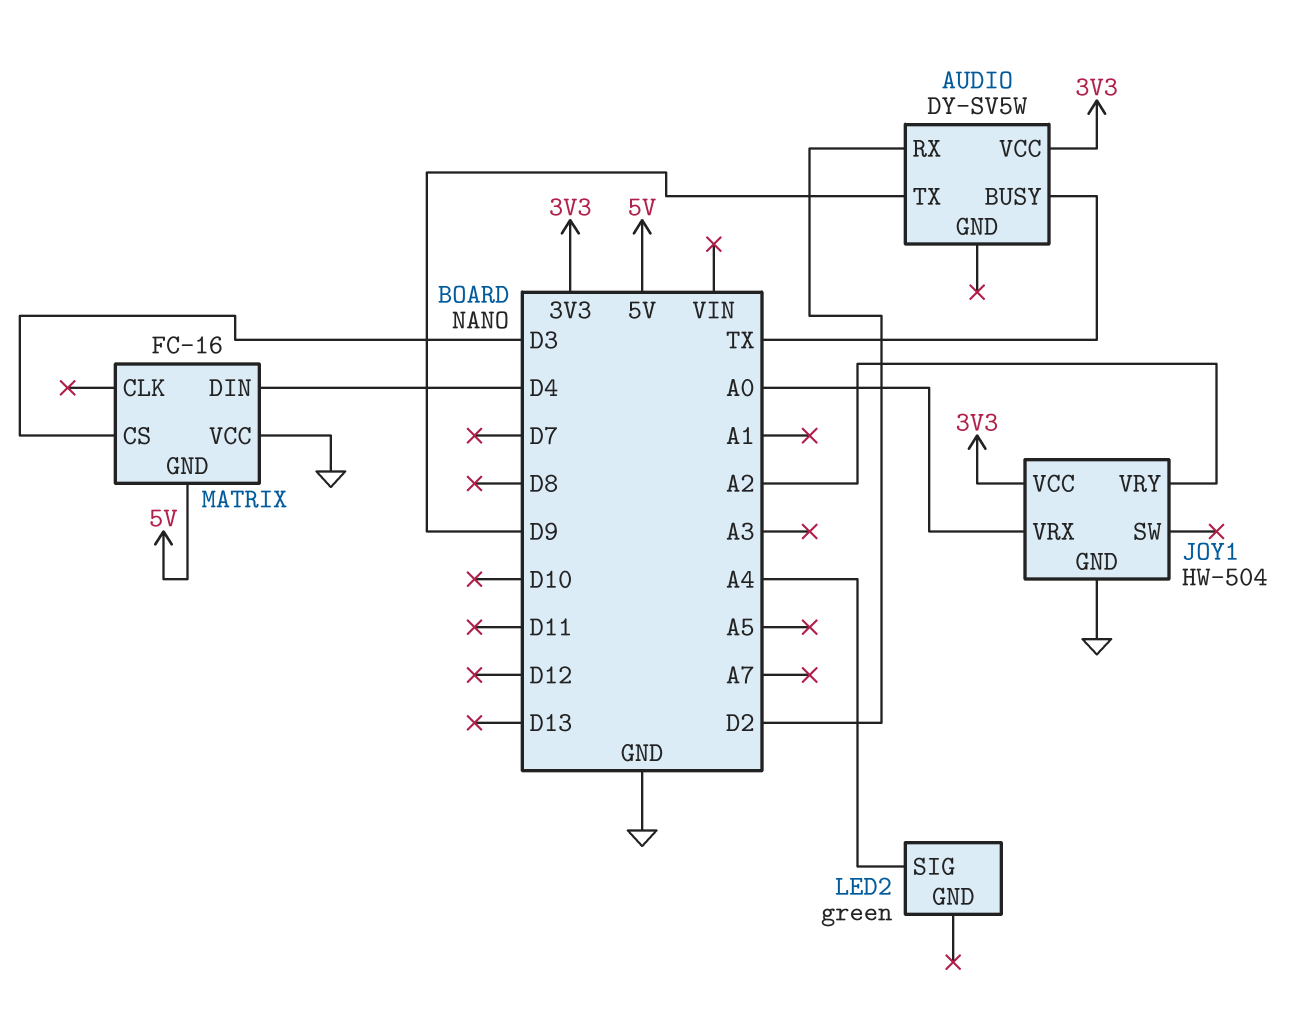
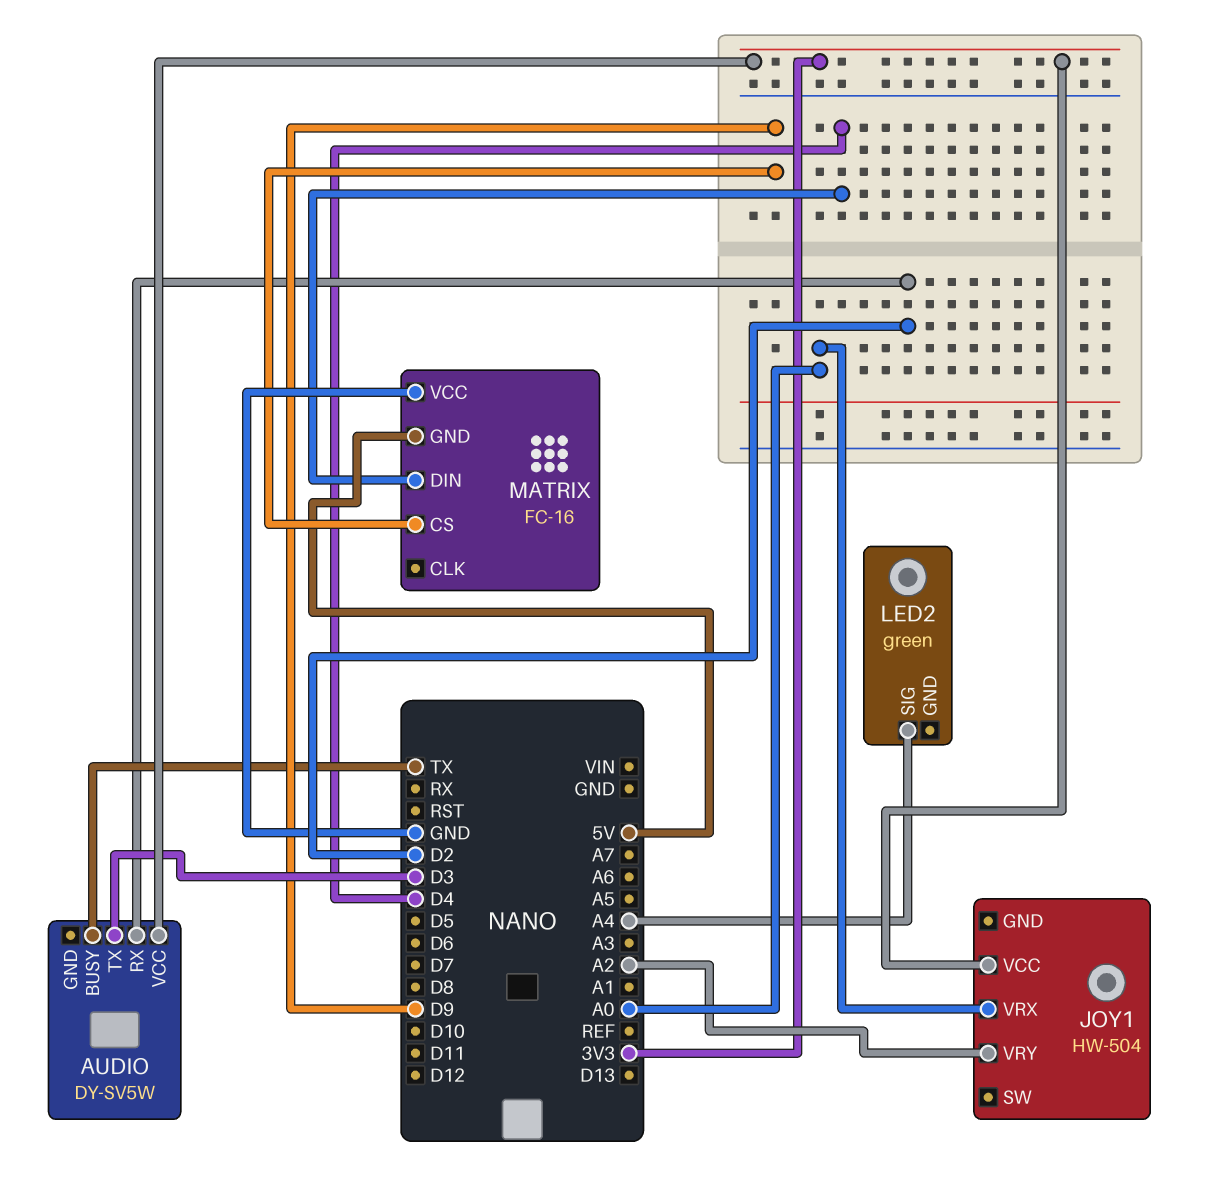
AUDIO pin TX: D9 -> D3
JOY1 pin GND: GND -> none
MATRIX pin CS: D3 -> D9

